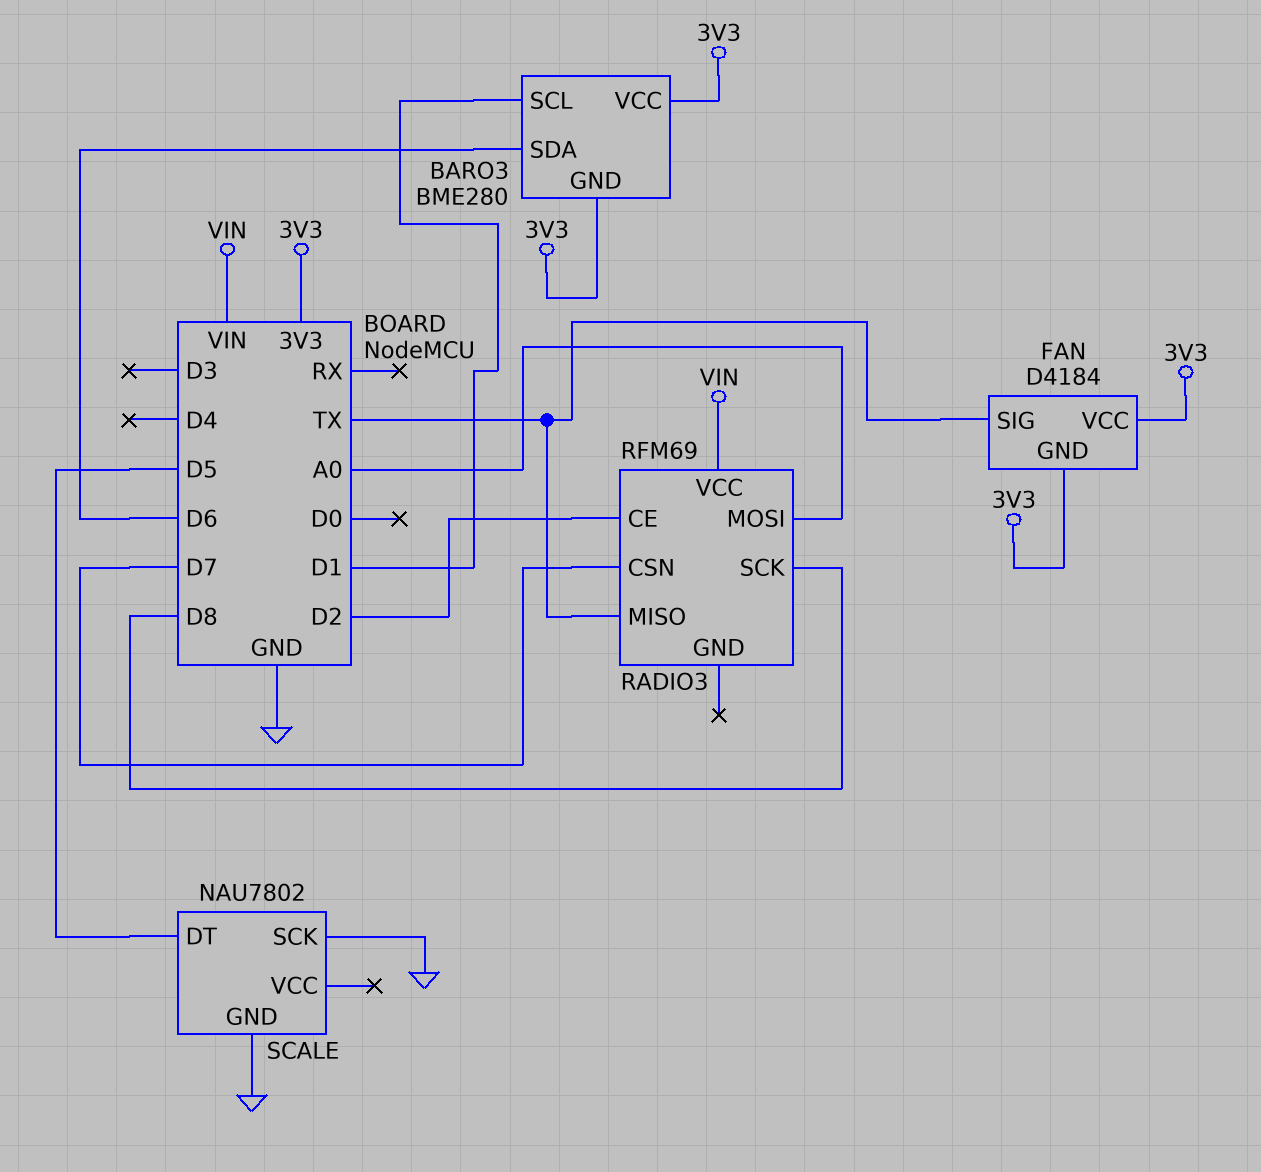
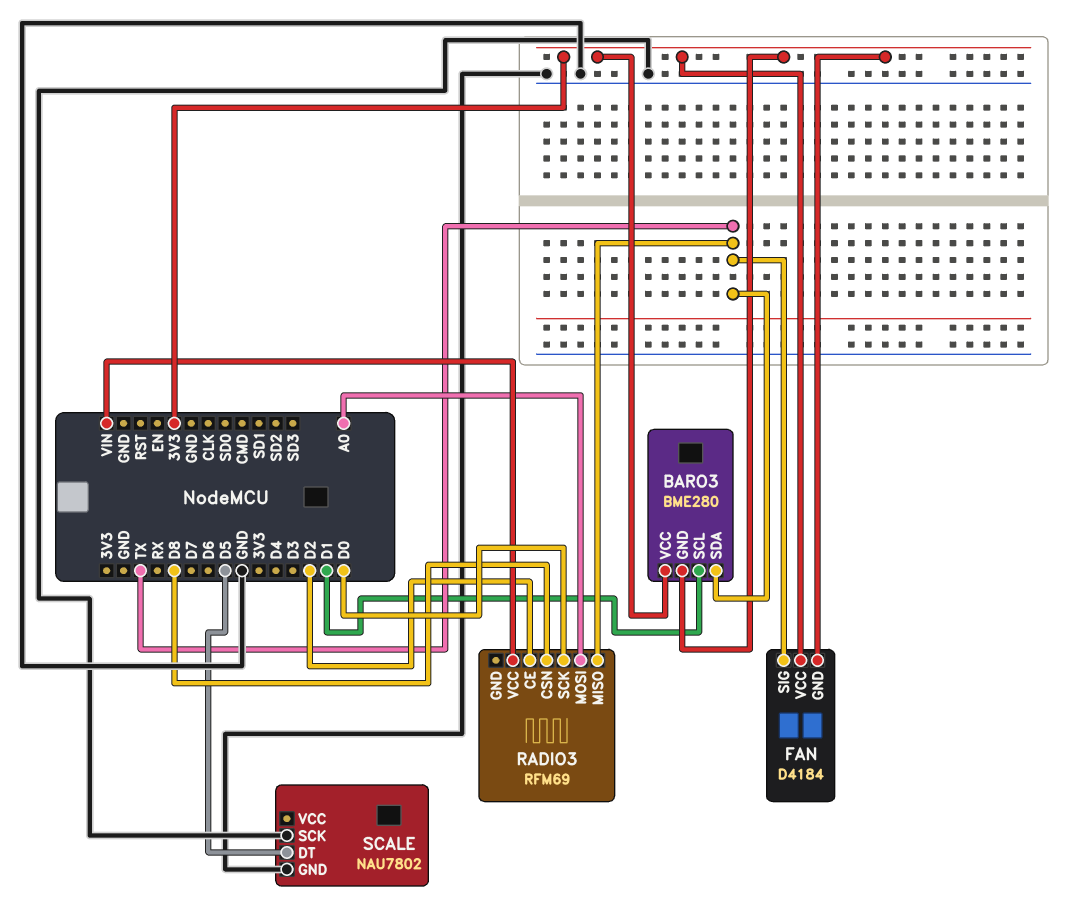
BARO3 pin SDA: D6 -> TX
RADIO3 pin CSN: D7 -> D8
RADIO3 pin SCK: D8 -> D0

